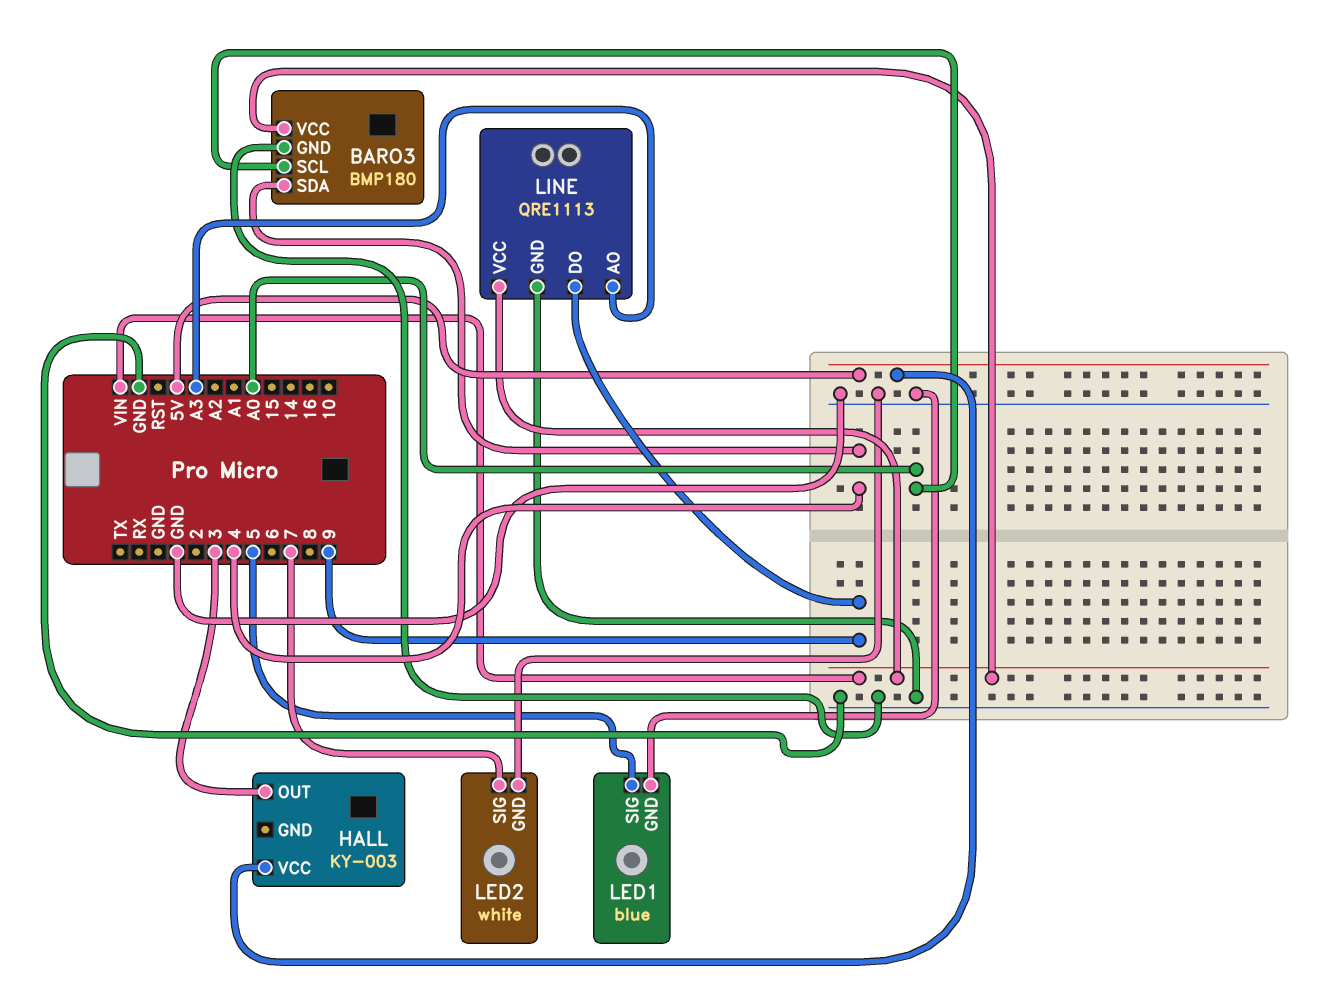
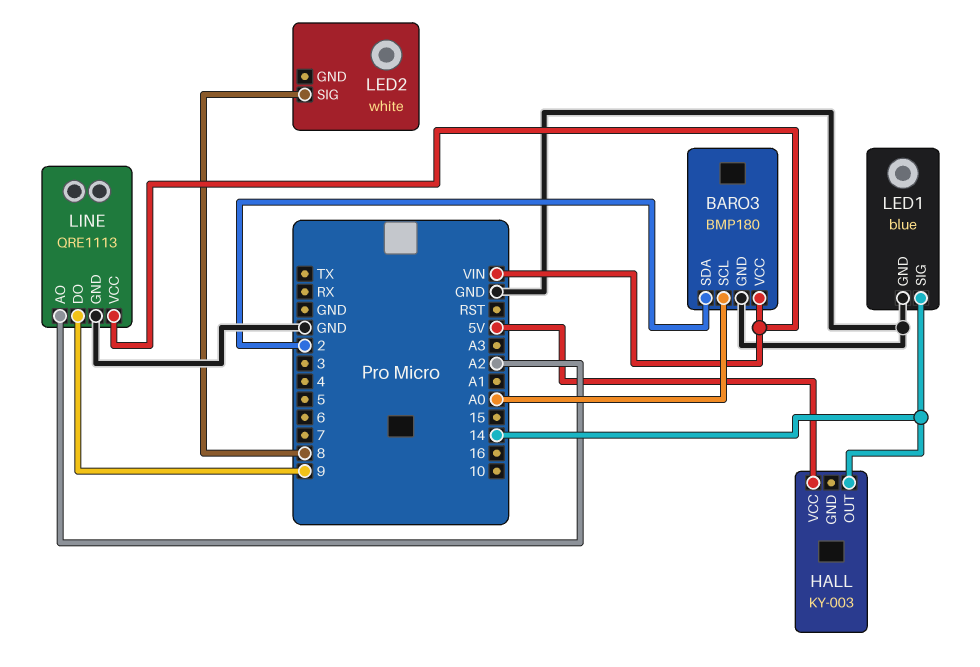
BARO3 pin SDA: 4 -> 2
HALL pin OUT: 3 -> 14
LED1 pin SIG: 5 -> 14
LED2 pin GND: GND -> none
LED2 pin SIG: 7 -> 8
LINE pin AO: A3 -> A2

